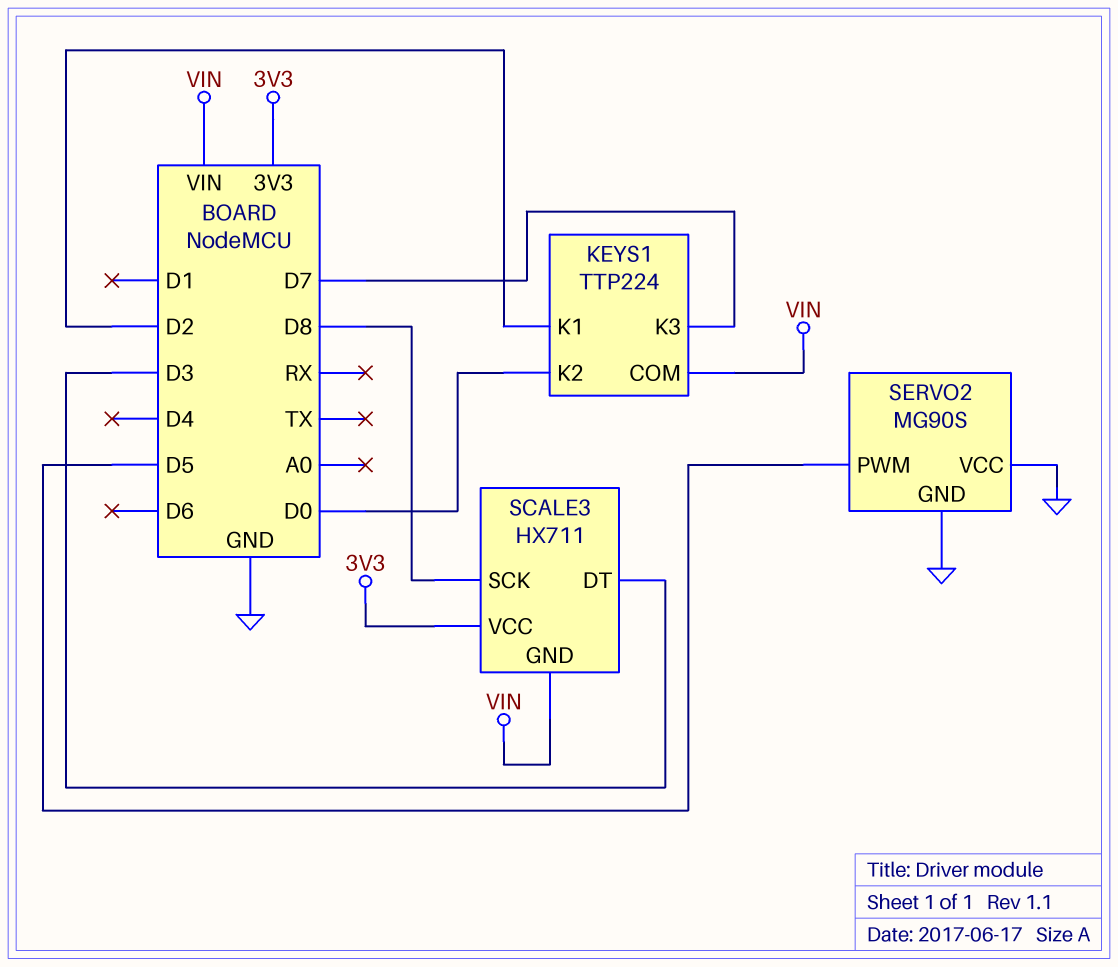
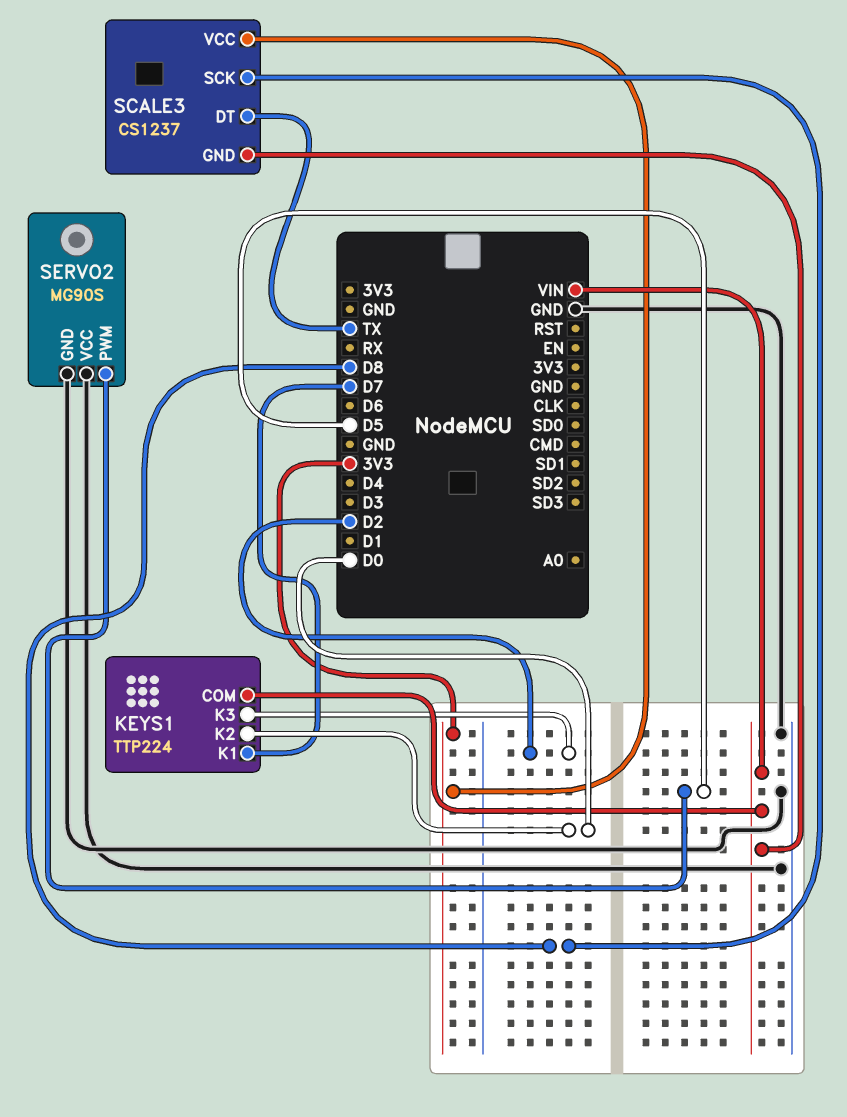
KEYS1 pin K1: D2 -> D7
KEYS1 pin K3: D7 -> D2
SCALE3: HX711 -> CS1237
SCALE3 pin DT: D3 -> TX

